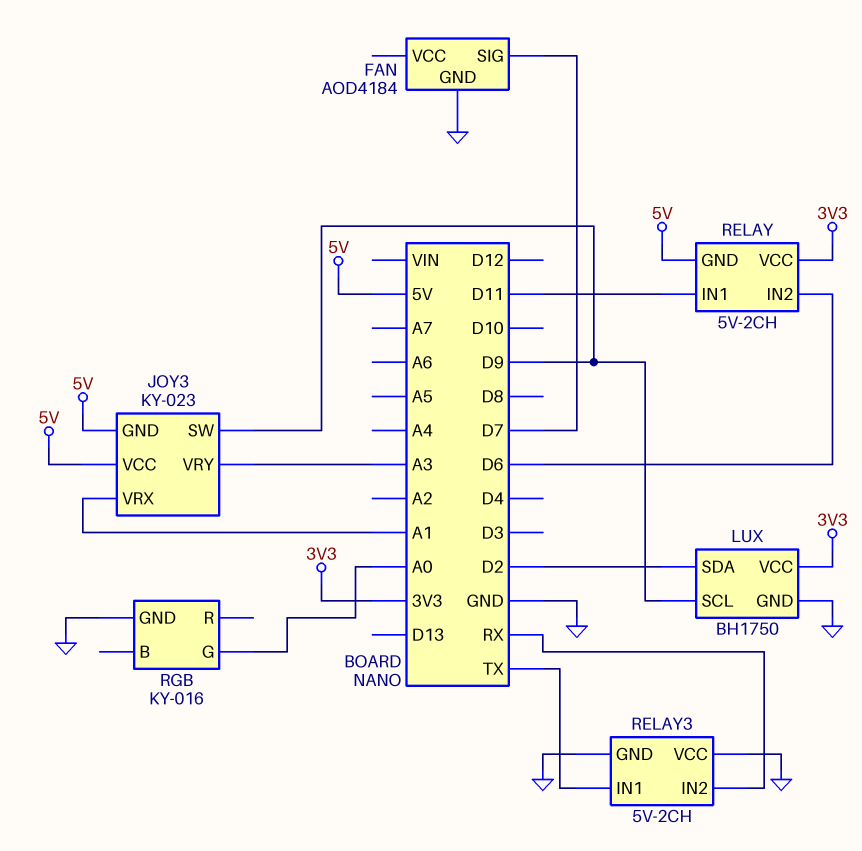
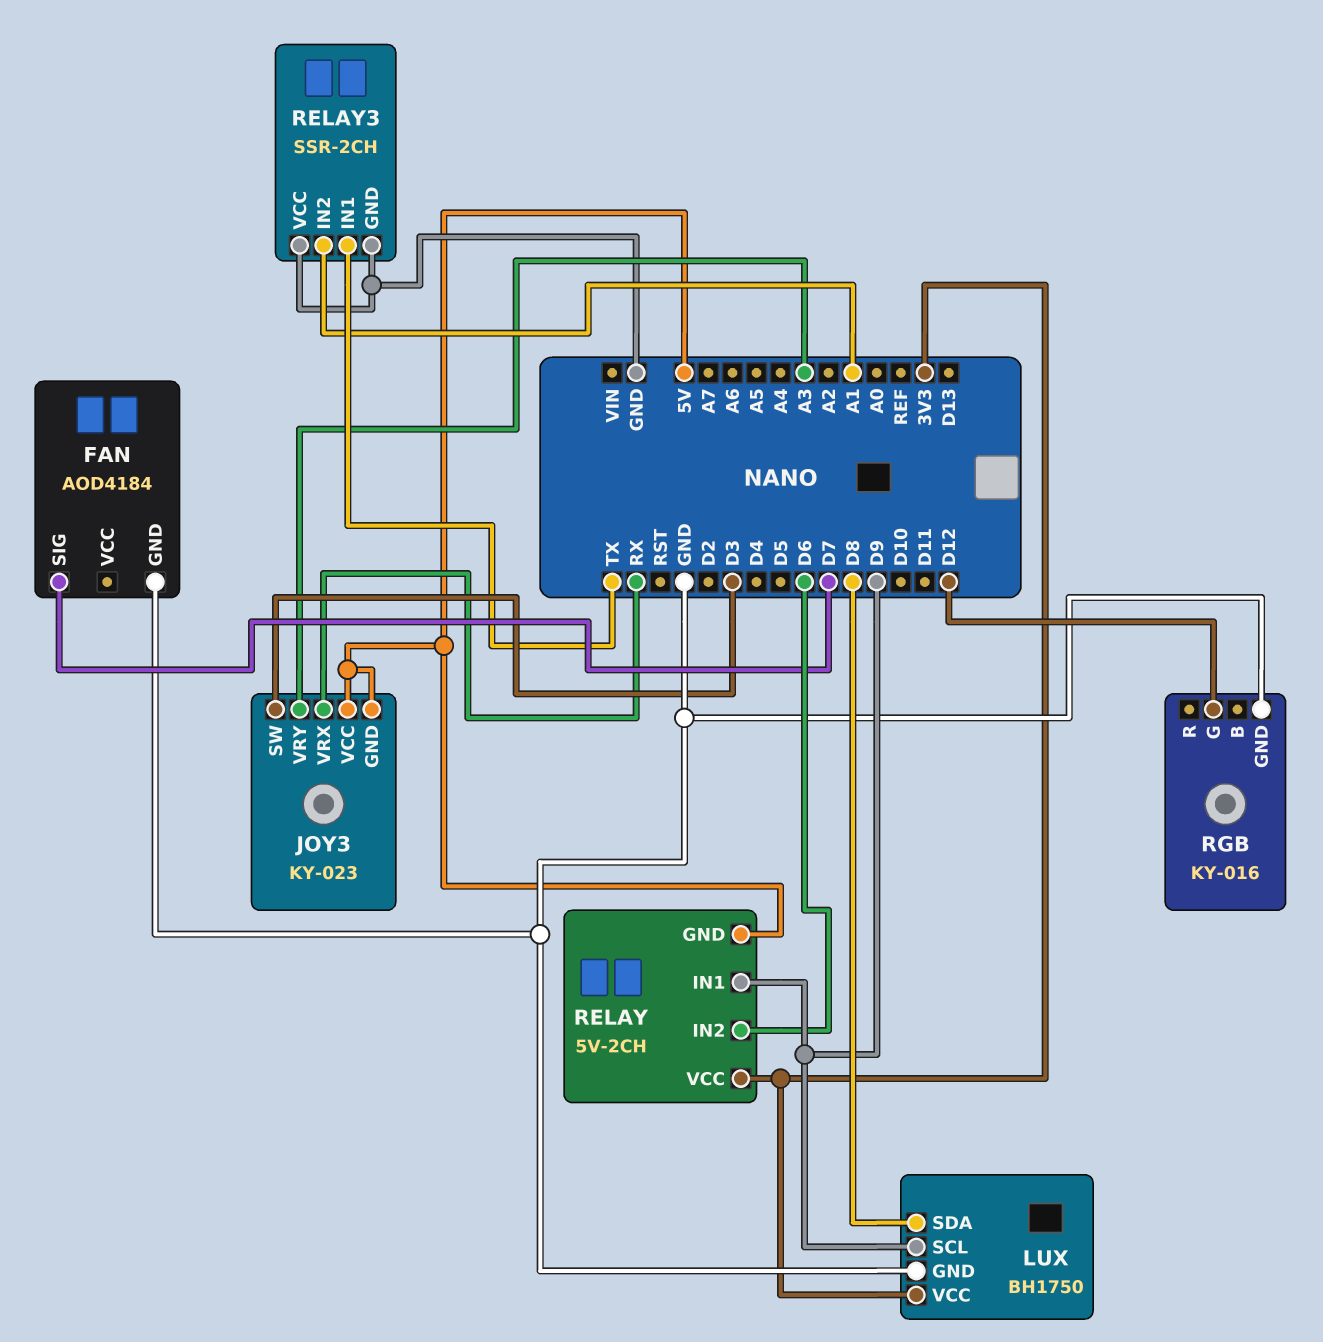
JOY3 pin SW: D9 -> D3
JOY3 pin VRX: A1 -> RX
LUX pin SDA: D2 -> D8
RELAY pin IN1: D11 -> D9
RELAY3: 5V-2CH -> SSR-2CH
RELAY3 pin IN2: RX -> A1
RGB pin G: A0 -> D12

